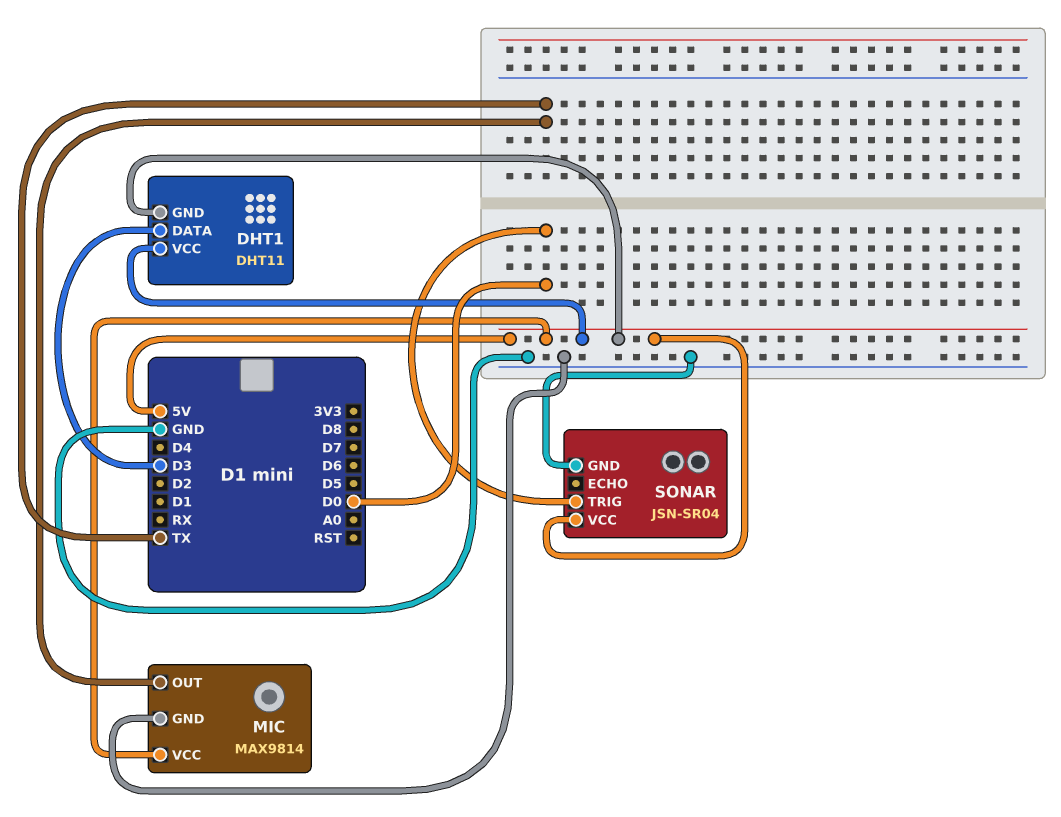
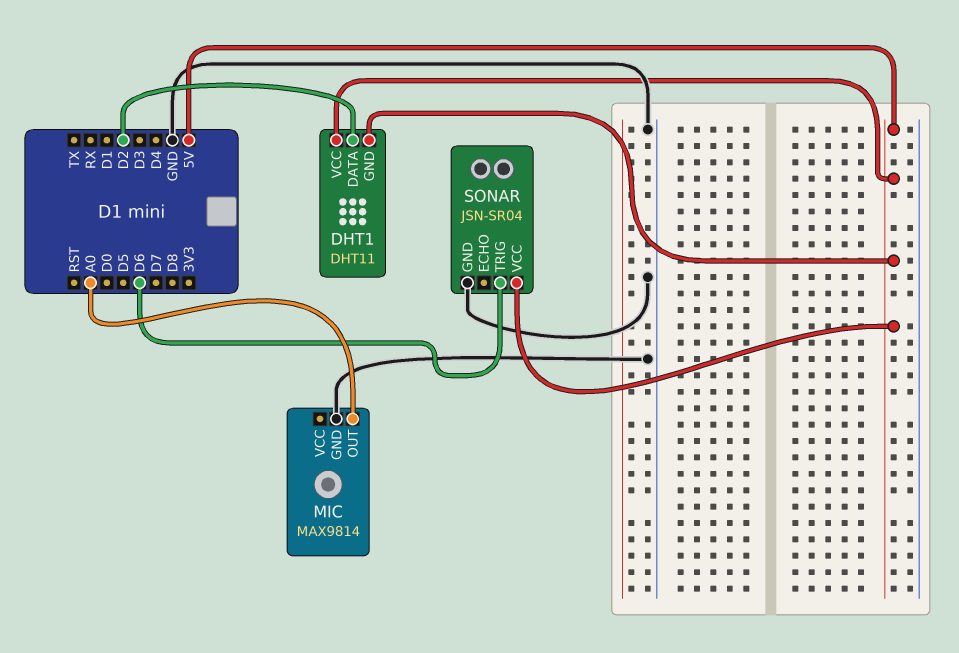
DHT1 pin DATA: D3 -> D2
MIC pin OUT: TX -> A0
MIC pin VCC: 5V -> none
SONAR pin TRIG: D0 -> D6

